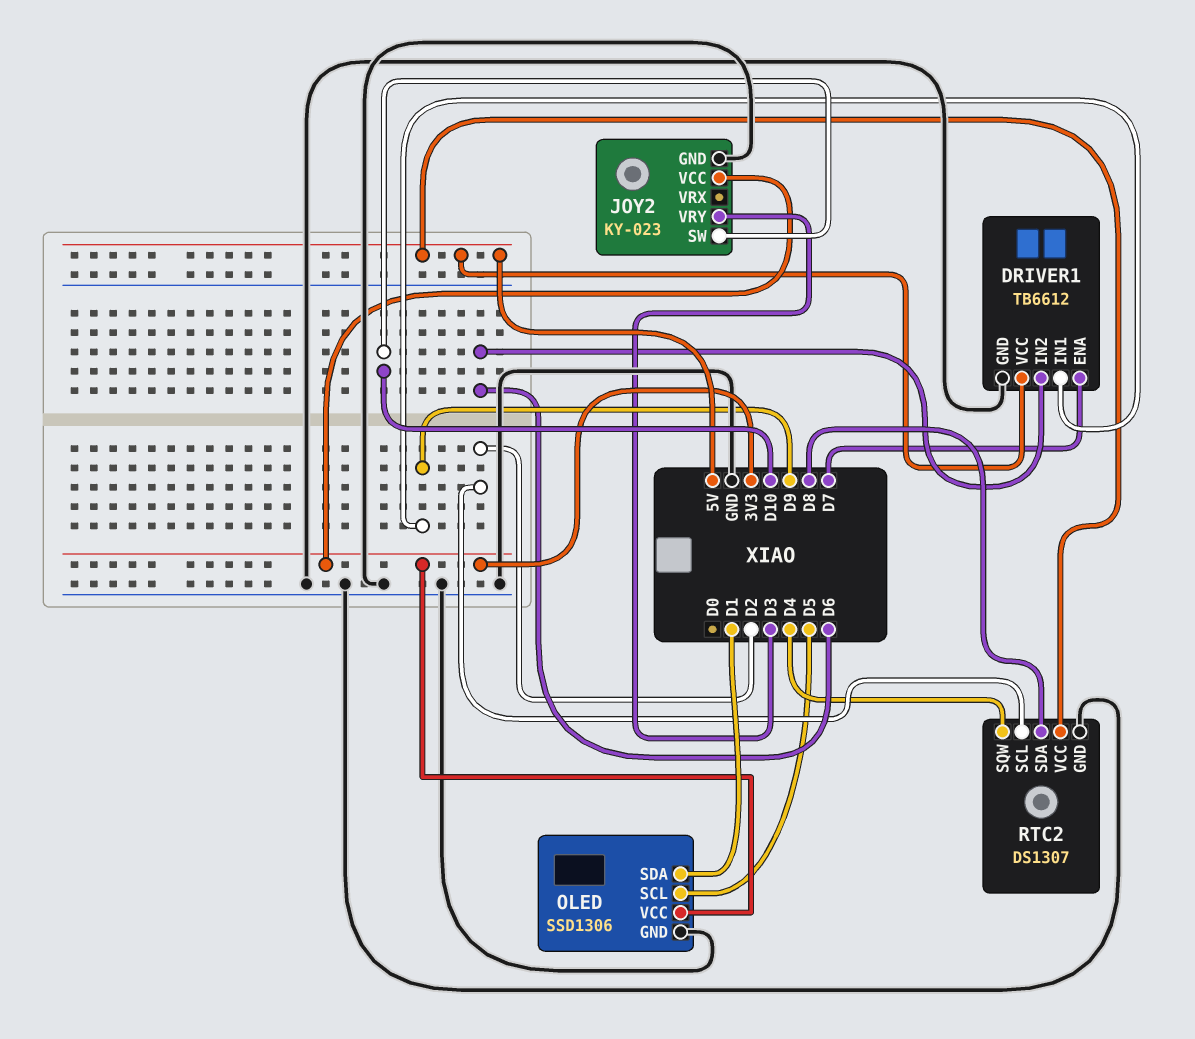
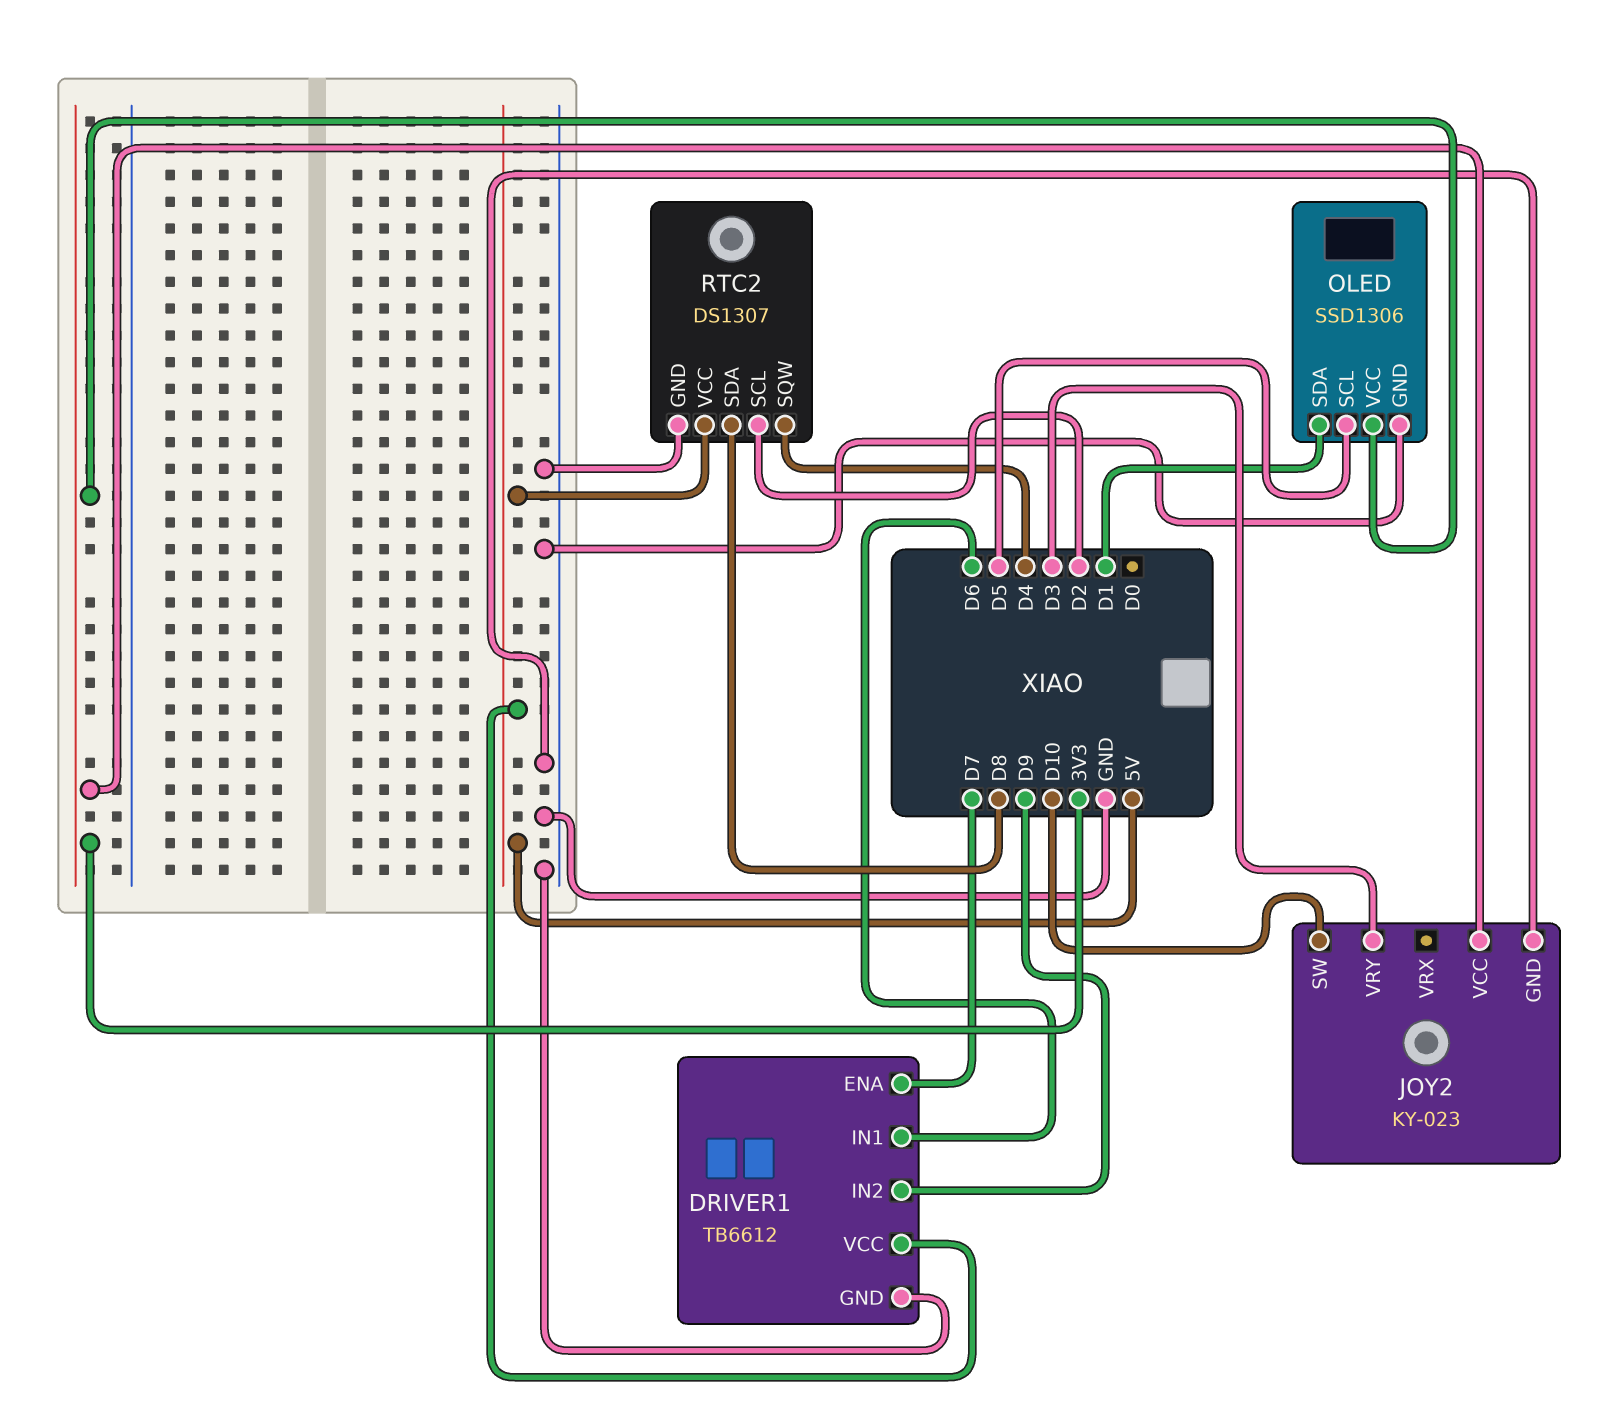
DRIVER1 pin IN1: D9 -> D6
DRIVER1 pin IN2: D6 -> D9

